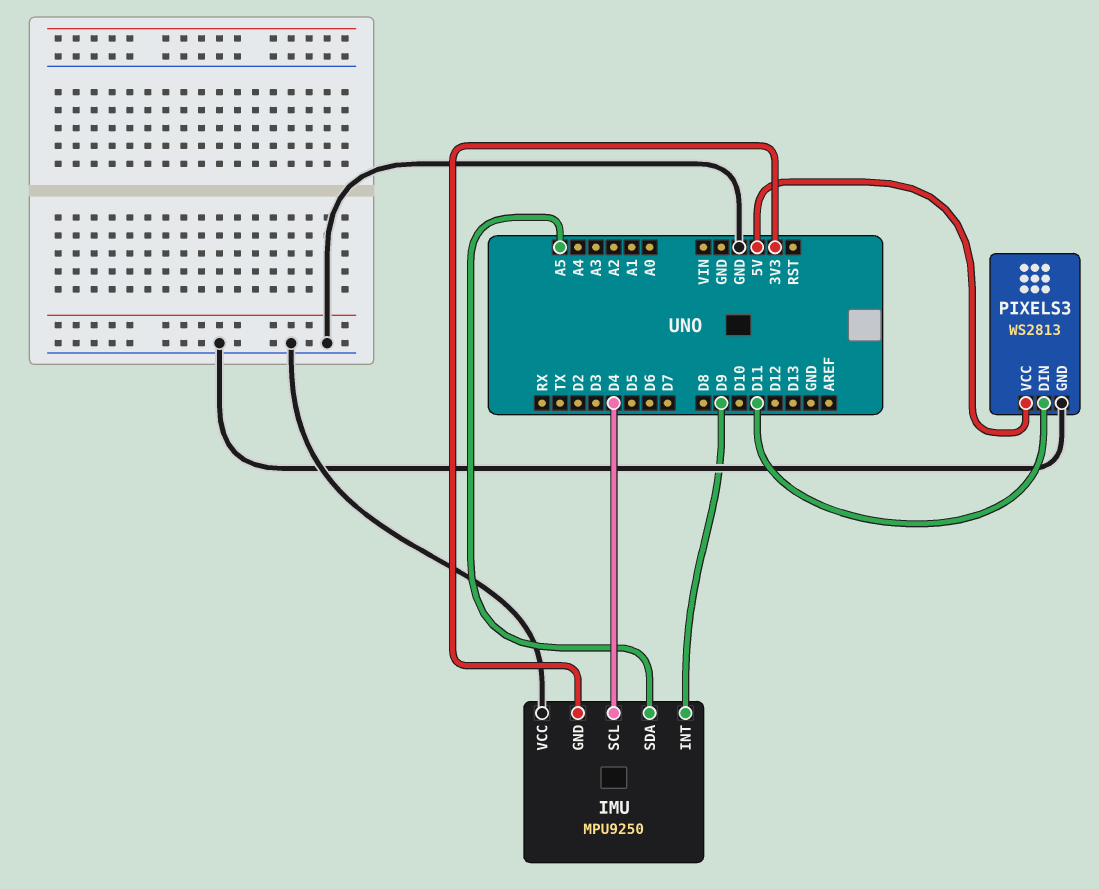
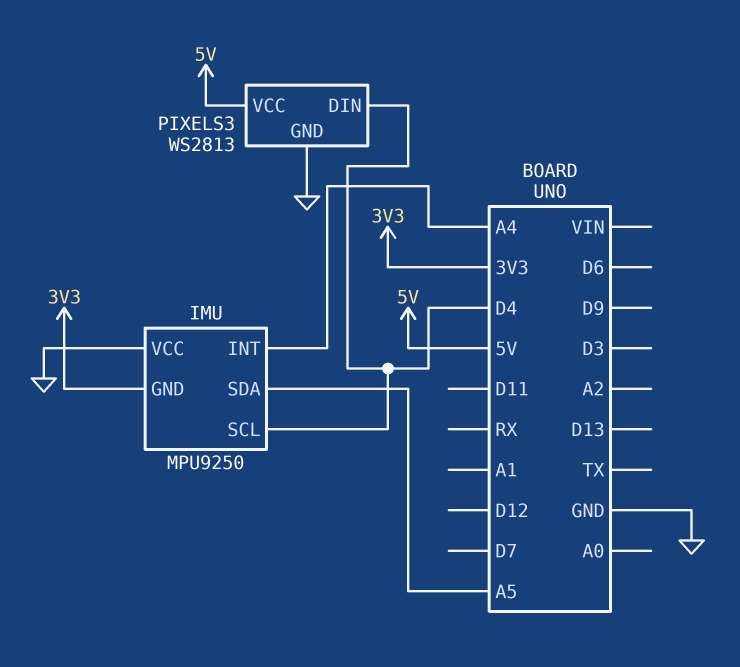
IMU pin INT: D9 -> A4
PIXELS3 pin DIN: D11 -> D4

